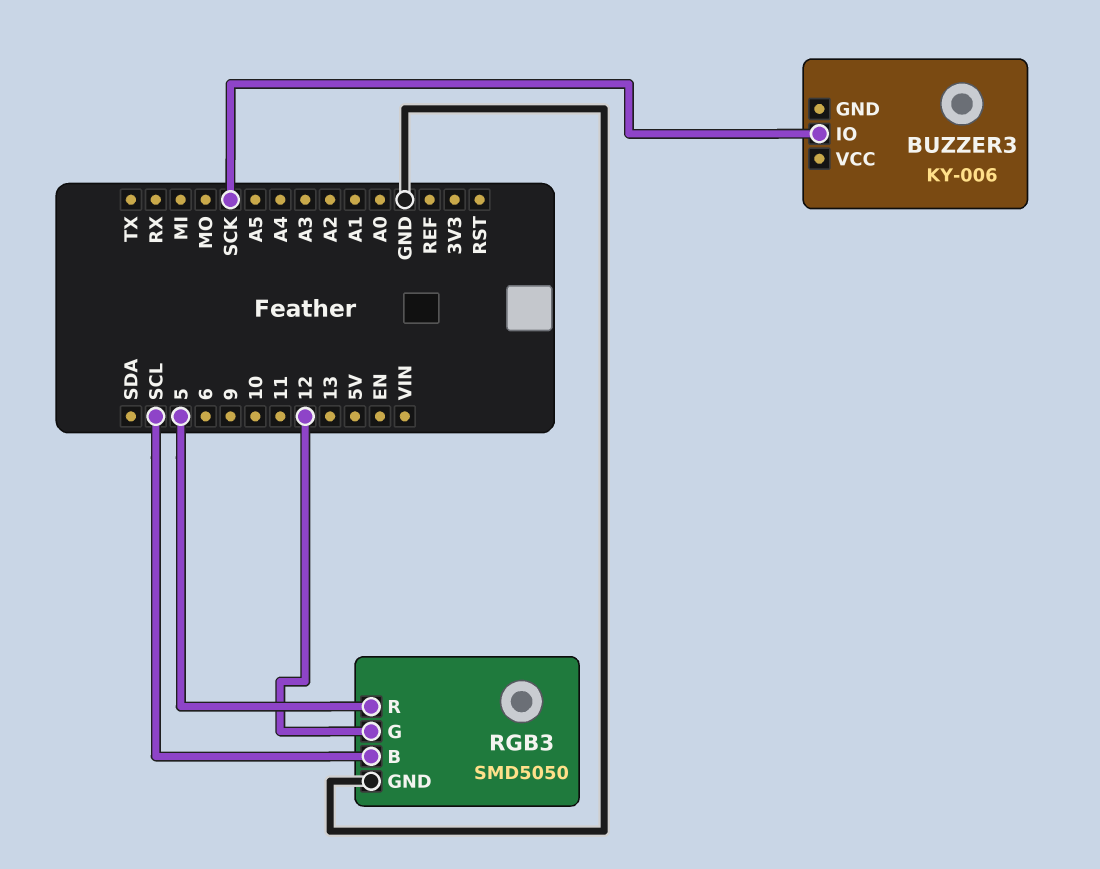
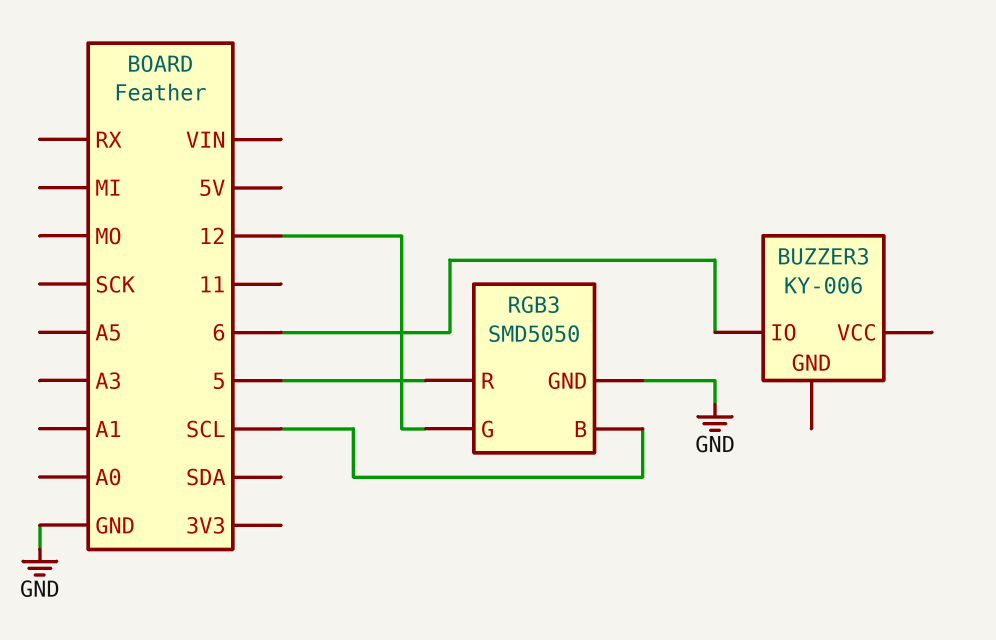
BUZZER3 pin IO: SCK -> 6

